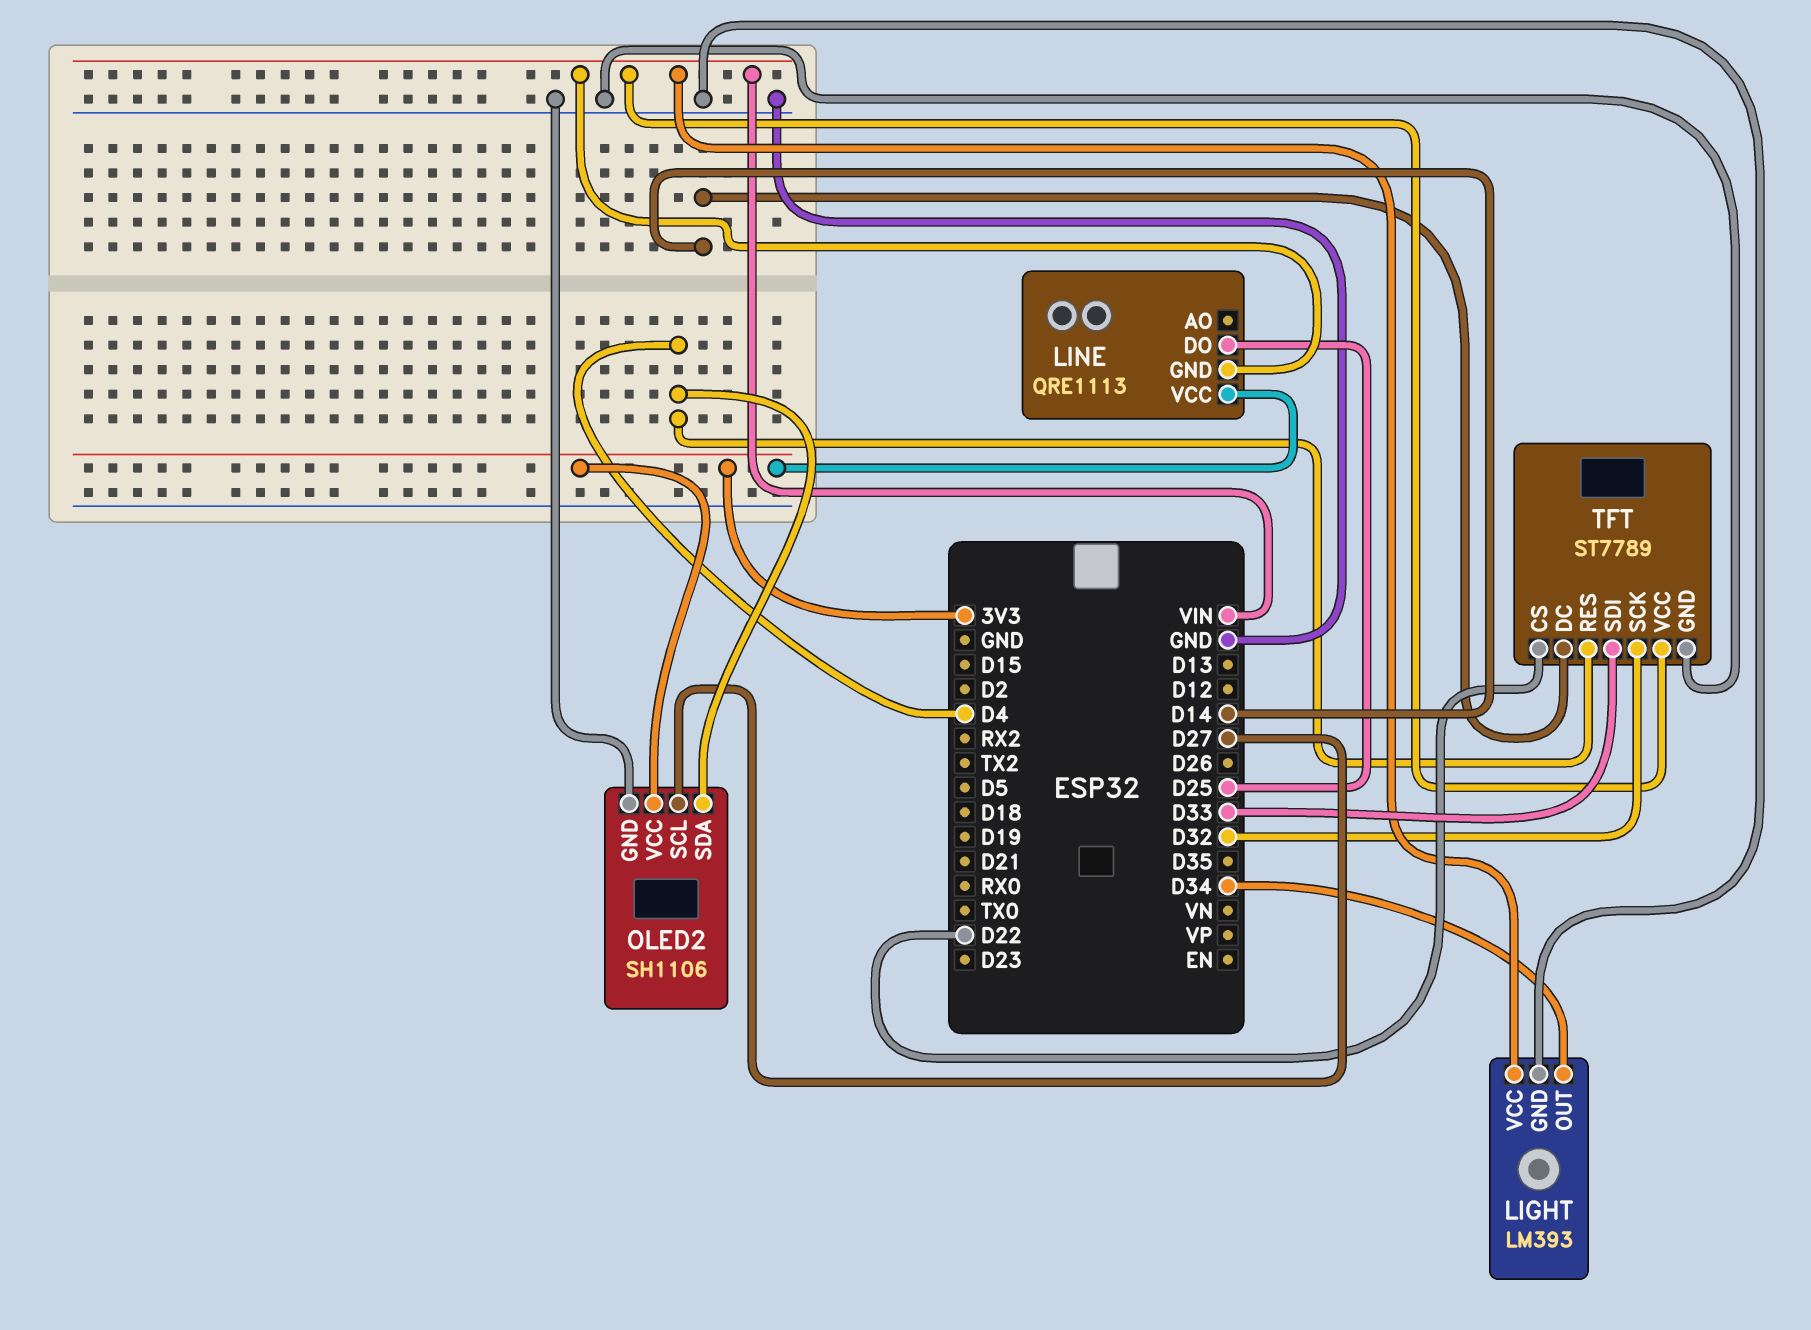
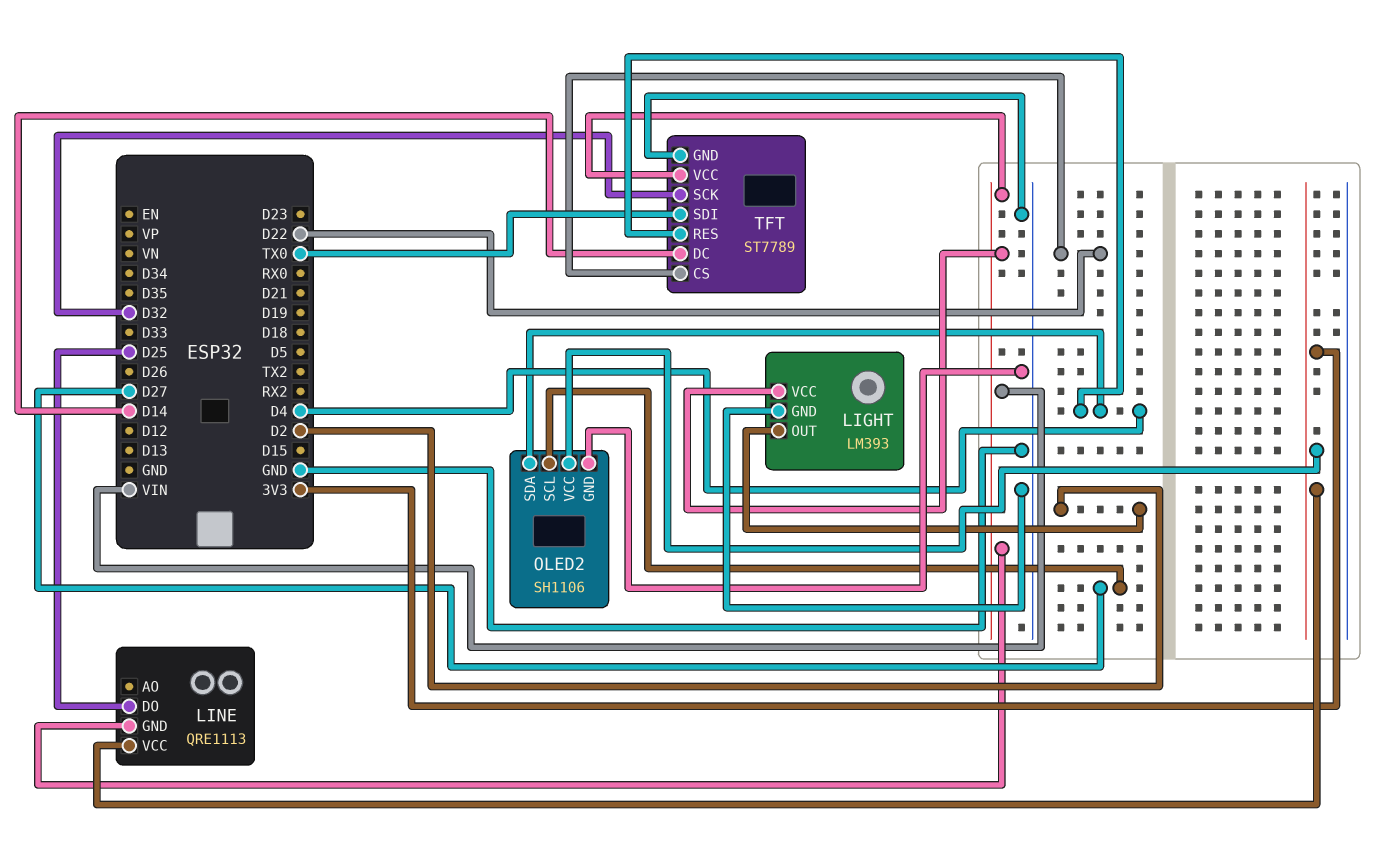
LIGHT pin OUT: D34 -> D2
TFT pin SDI: D33 -> TX0

